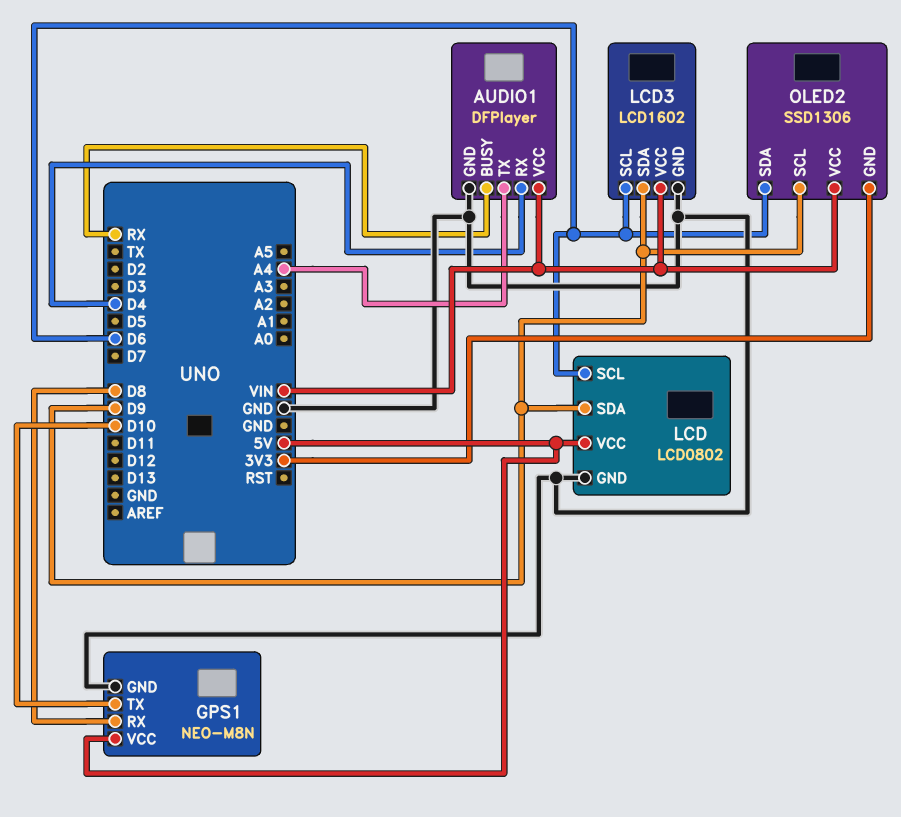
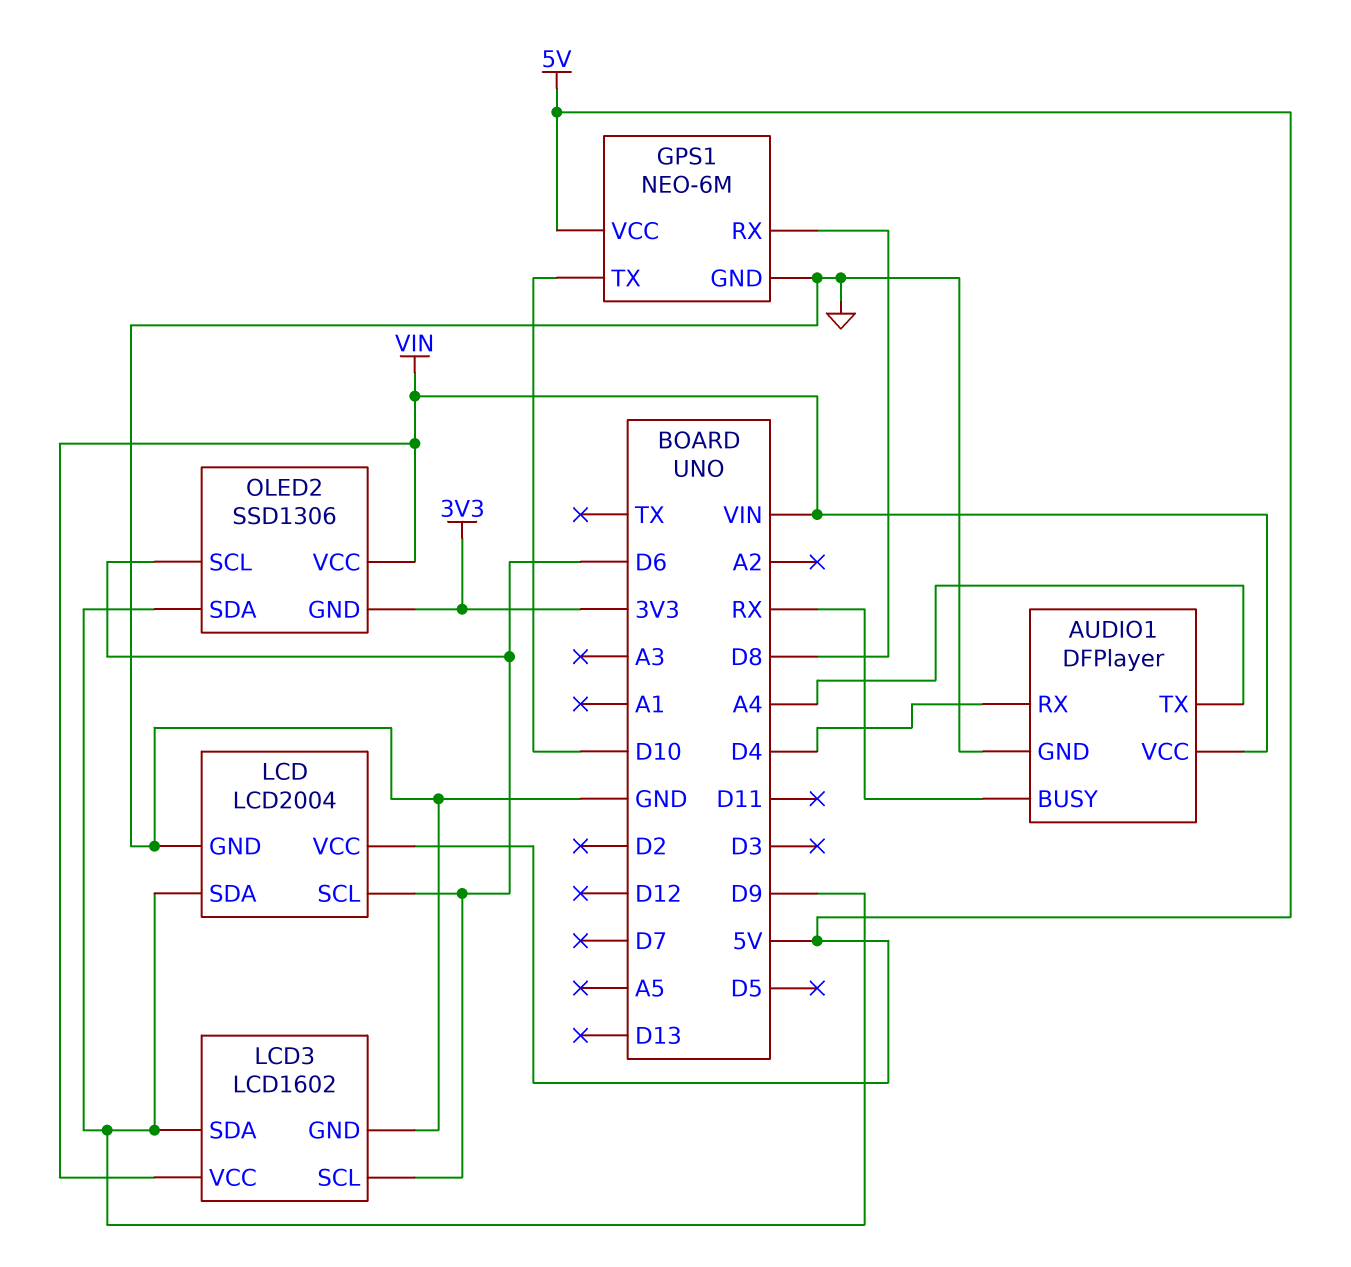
GPS1: NEO-M8N -> NEO-6M
LCD: LCD0802 -> LCD2004
OLED2 pin SCL: D9 -> D6
OLED2 pin SDA: D6 -> D9

